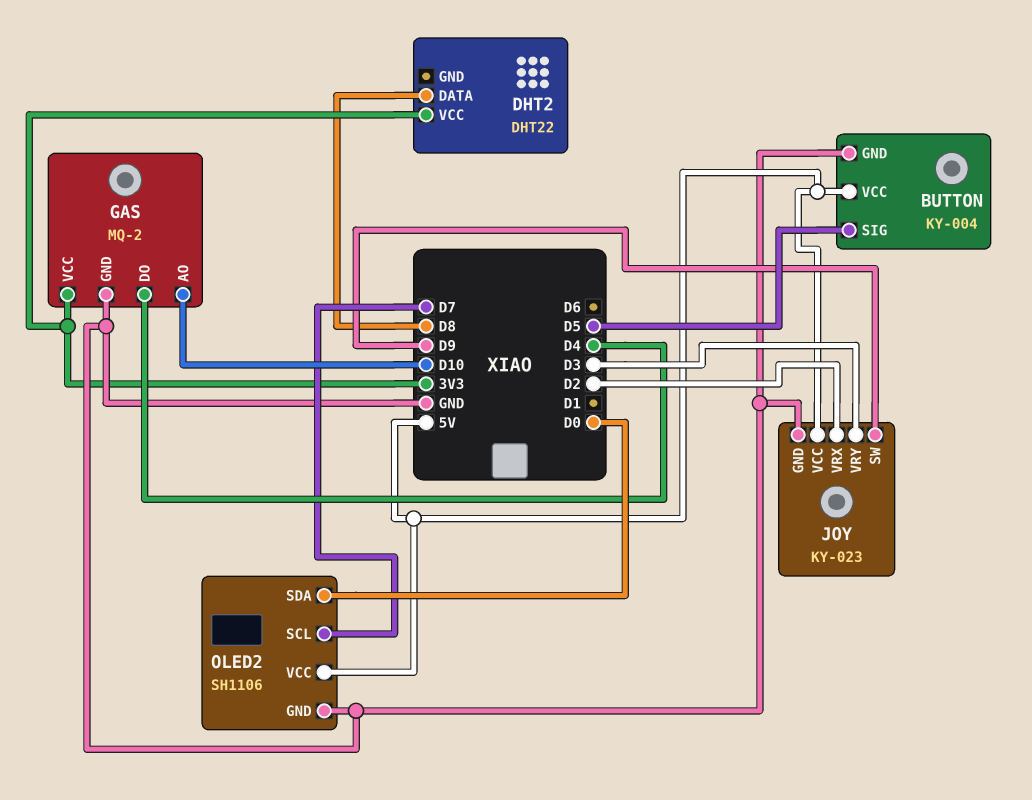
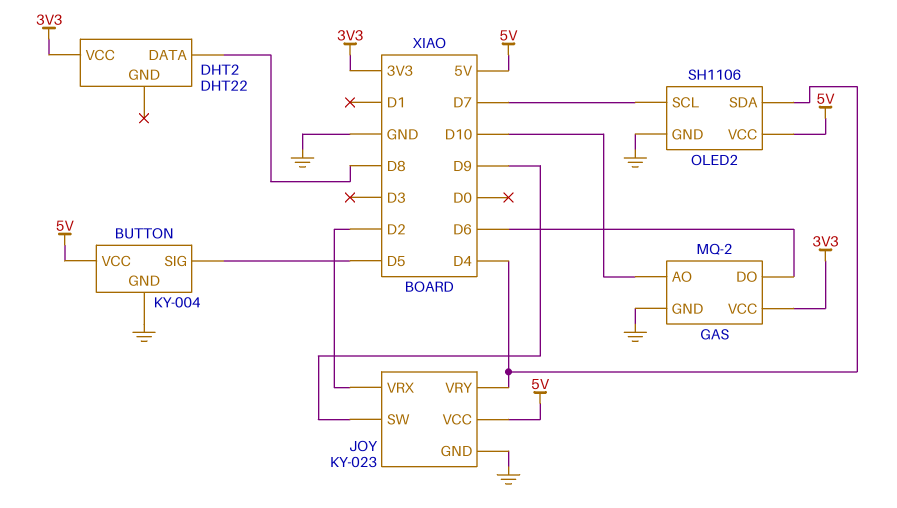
GAS pin DO: D4 -> D6
JOY pin VRY: D3 -> D4
OLED2 pin SDA: D0 -> D4

